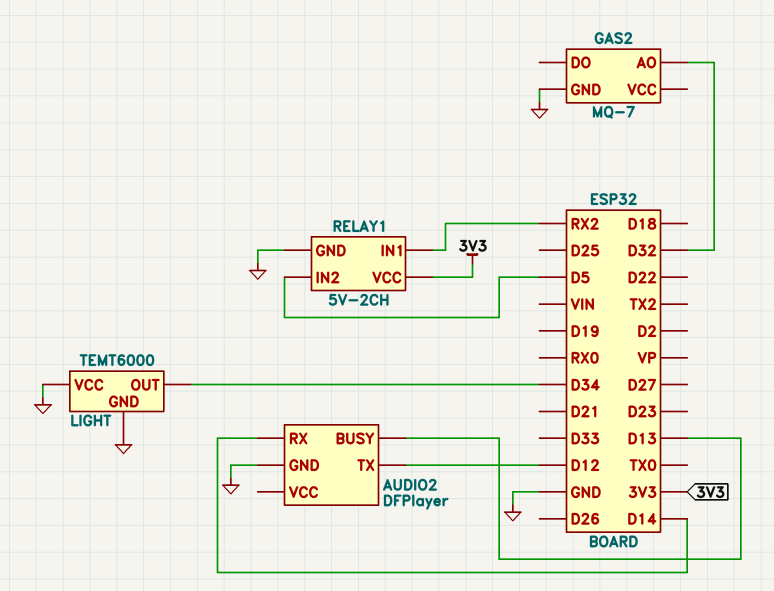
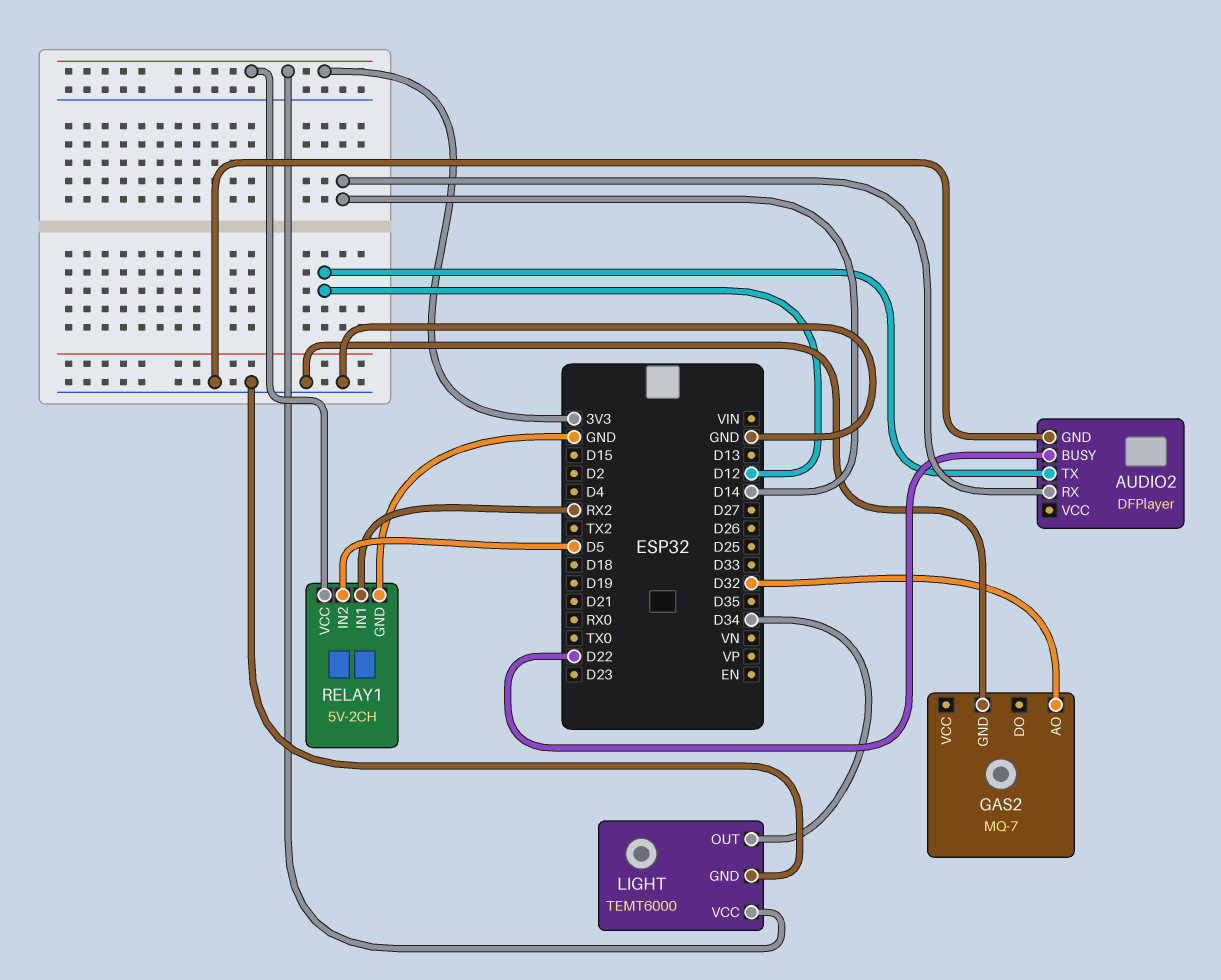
AUDIO2 pin BUSY: D13 -> D22
LIGHT pin VCC: GND -> 3V3

